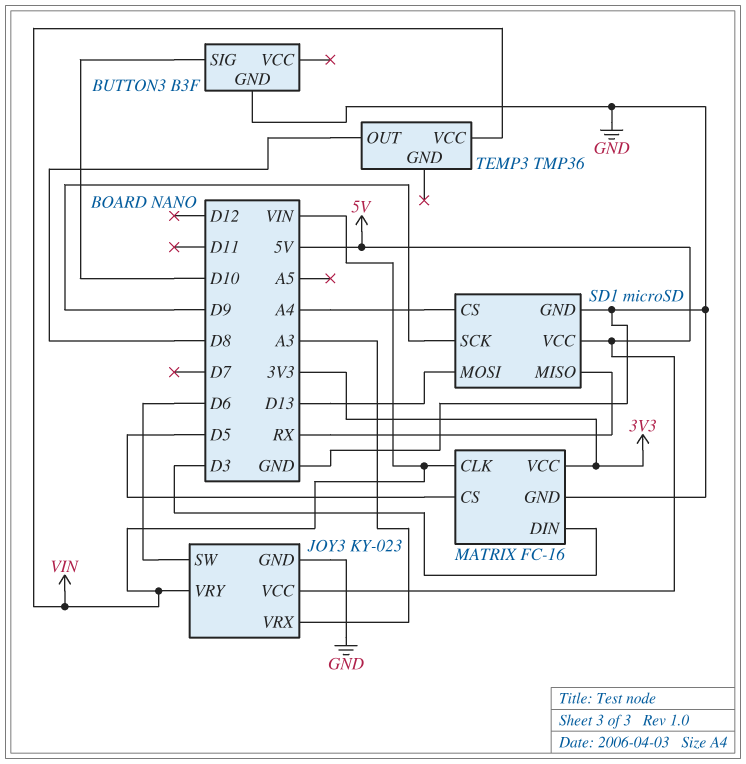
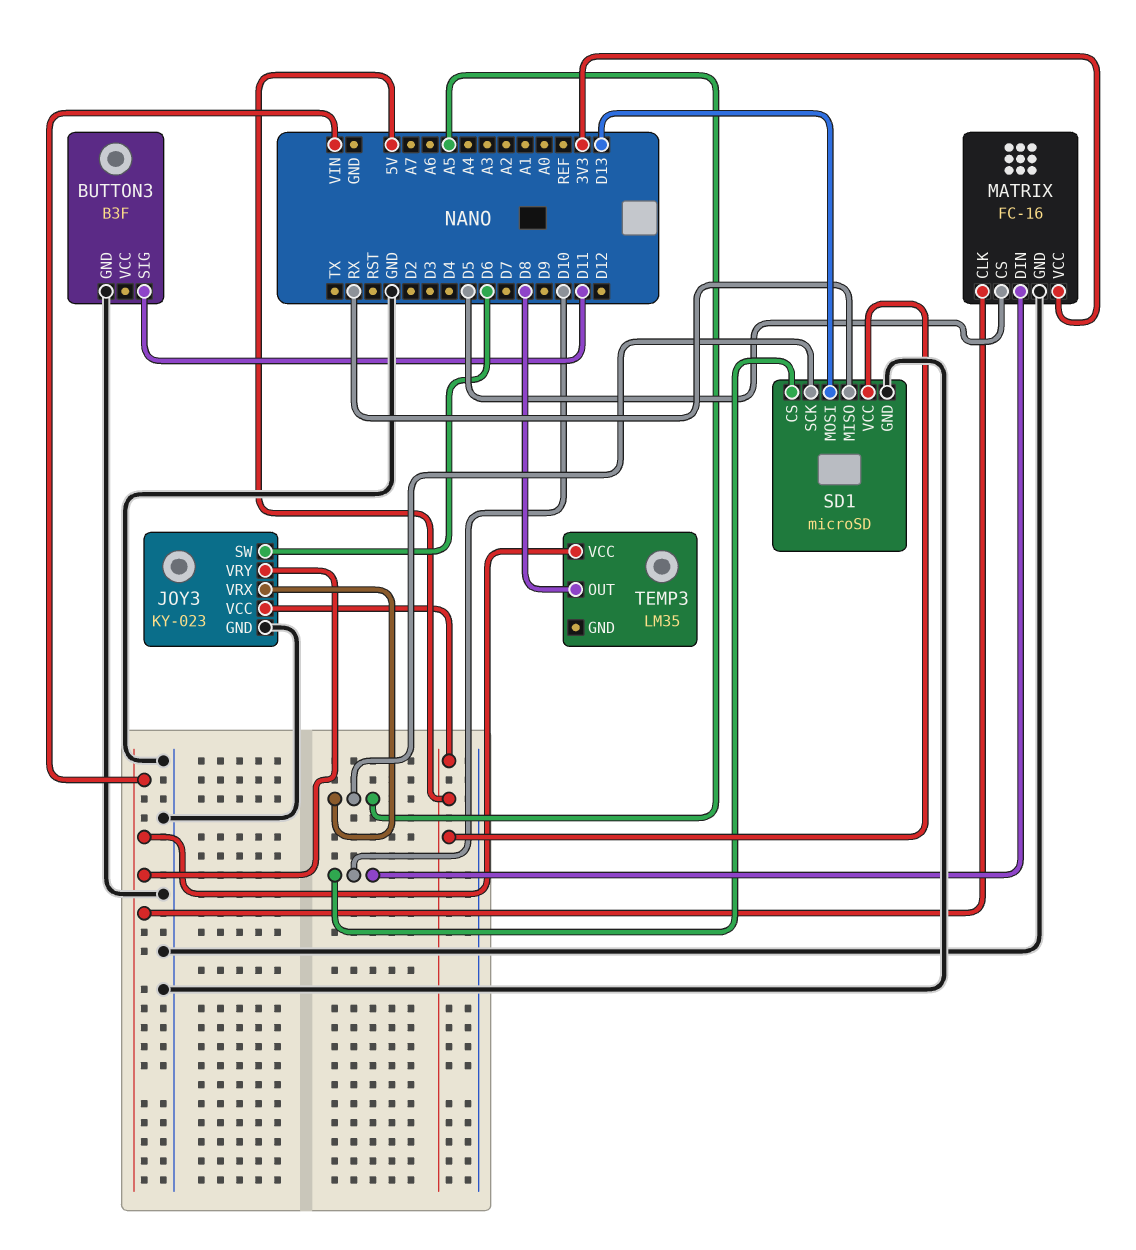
BUTTON3 pin SIG: D10 -> D11
JOY3 pin VRX: A3 -> A5
MATRIX pin DIN: D3 -> D10
SD1 pin CS: A4 -> D10
SD1 pin SCK: D9 -> A5
TEMP3: TMP36 -> LM35

